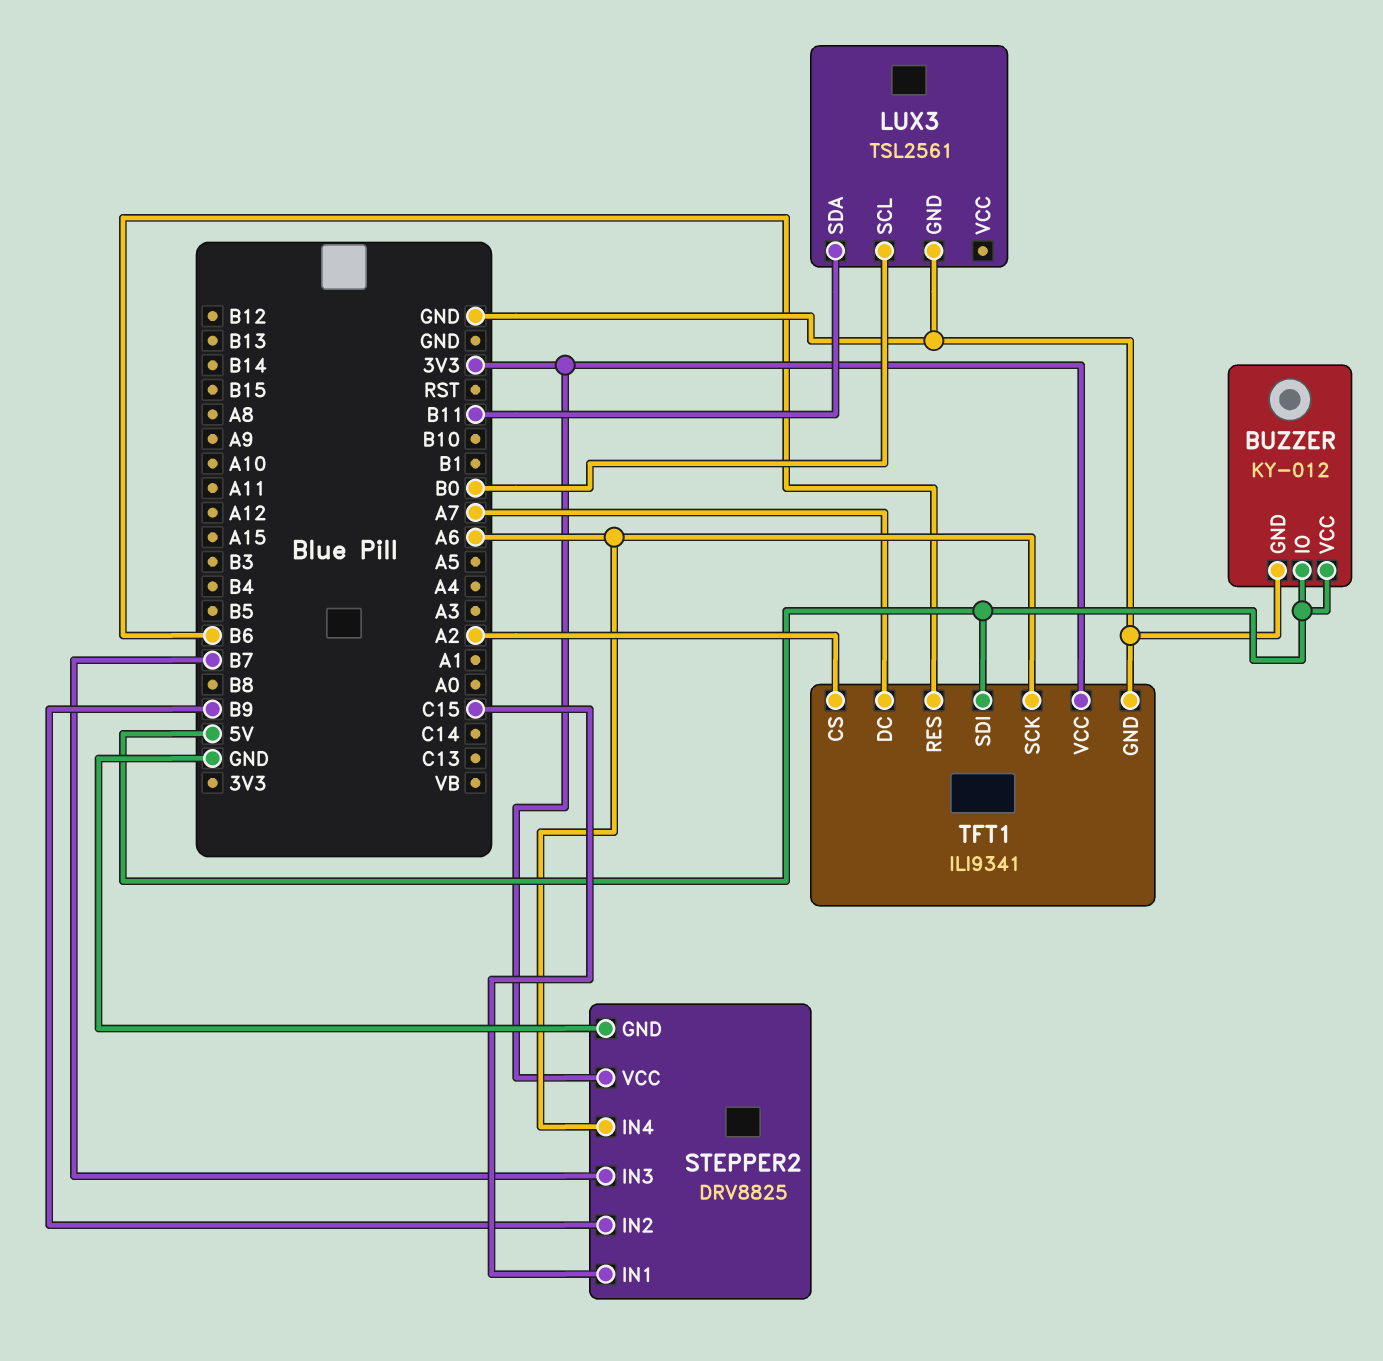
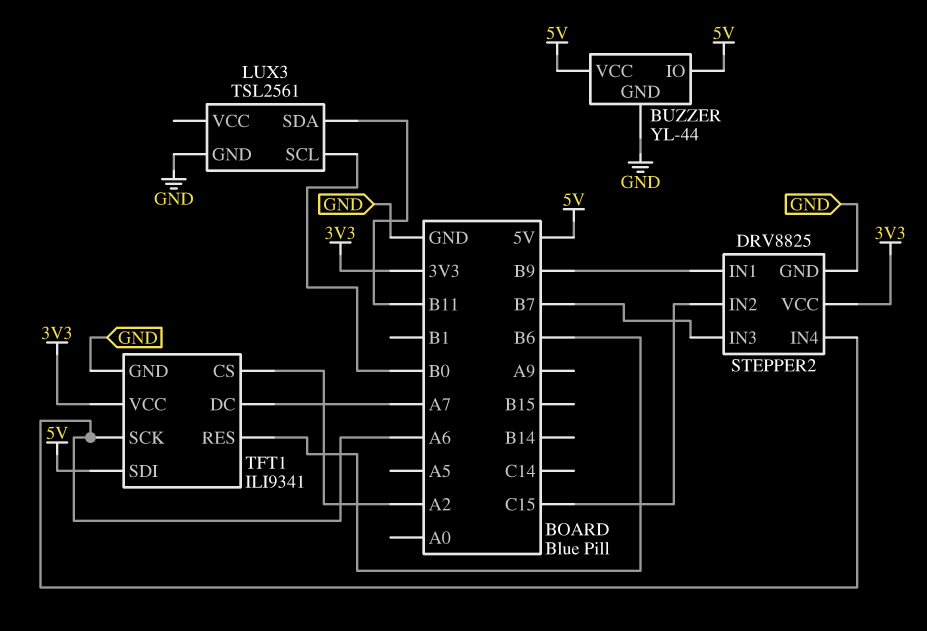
BUZZER: KY-012 -> YL-44
STEPPER2 pin IN1: C15 -> B9
STEPPER2 pin IN2: B9 -> C15

